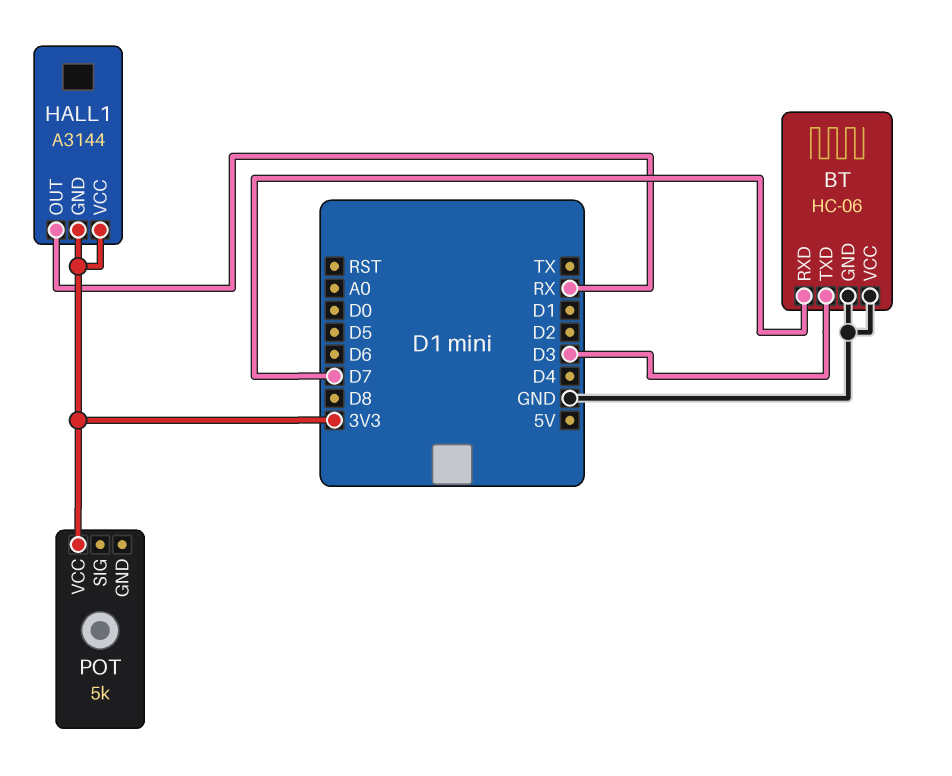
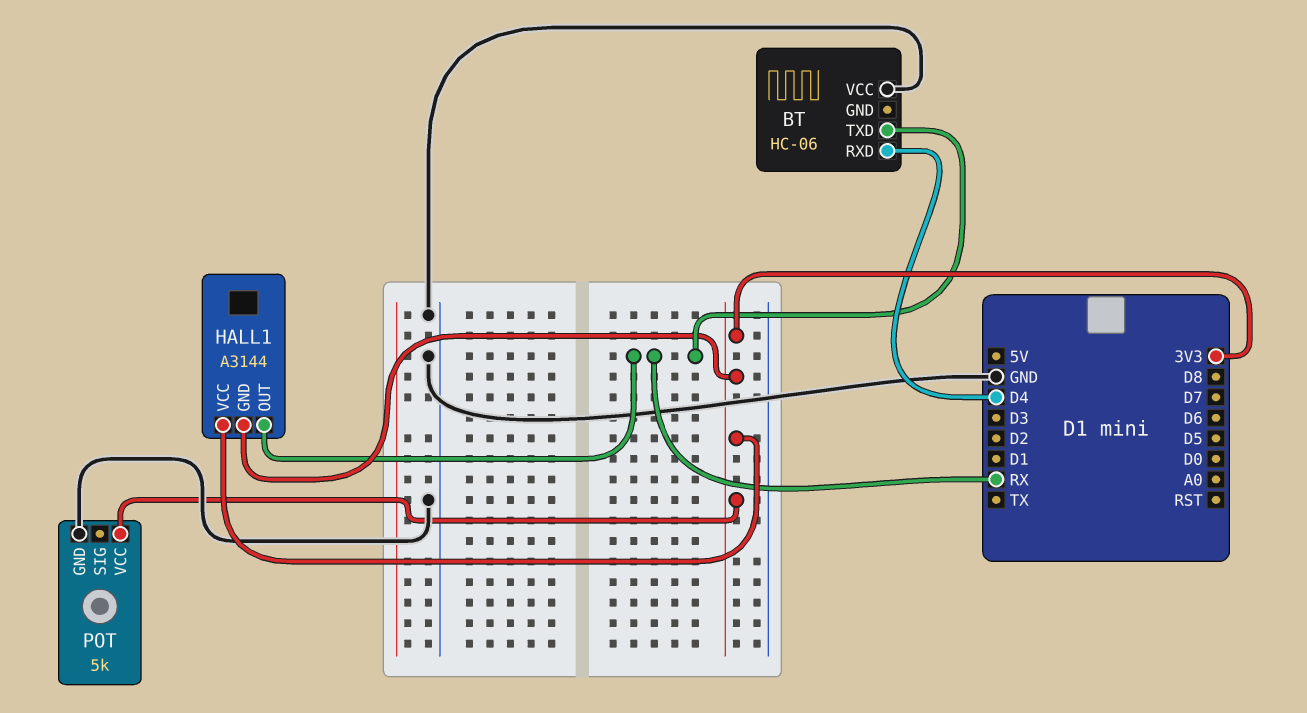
BT pin GND: GND -> none
BT pin RXD: D7 -> D4
BT pin TXD: D3 -> RX
POT pin GND: none -> GND

